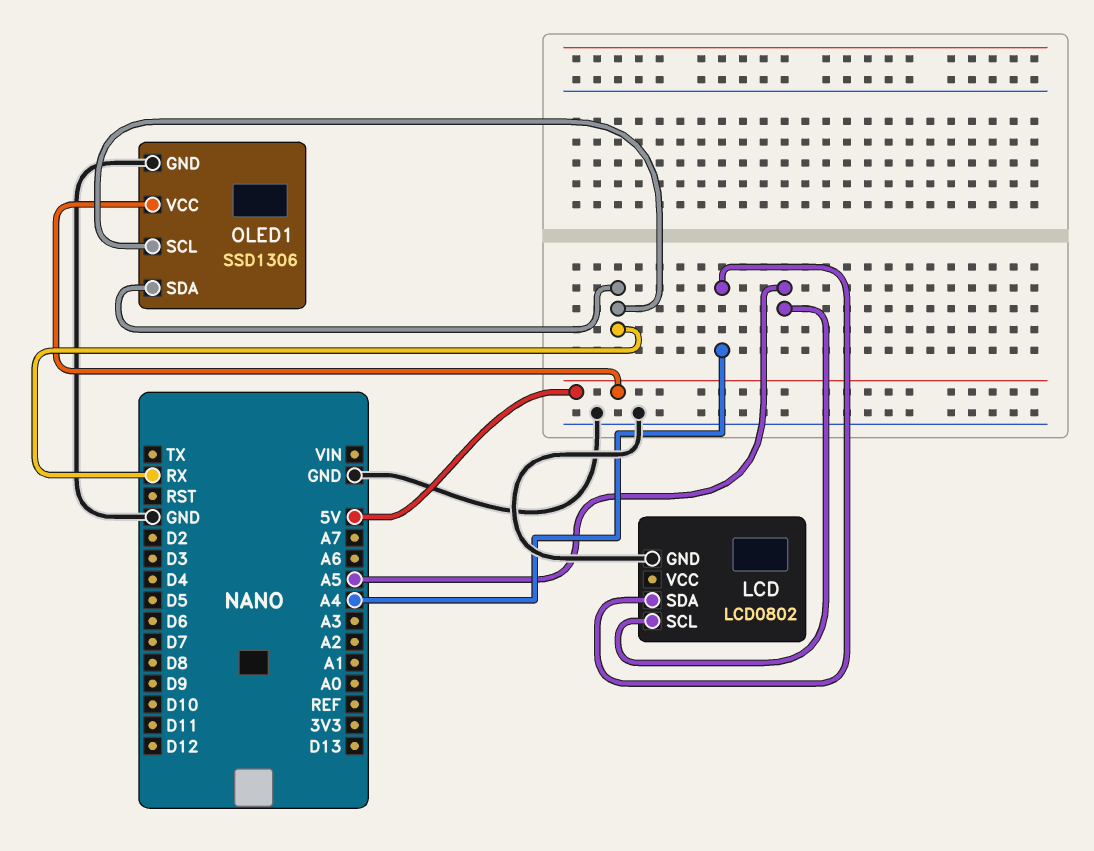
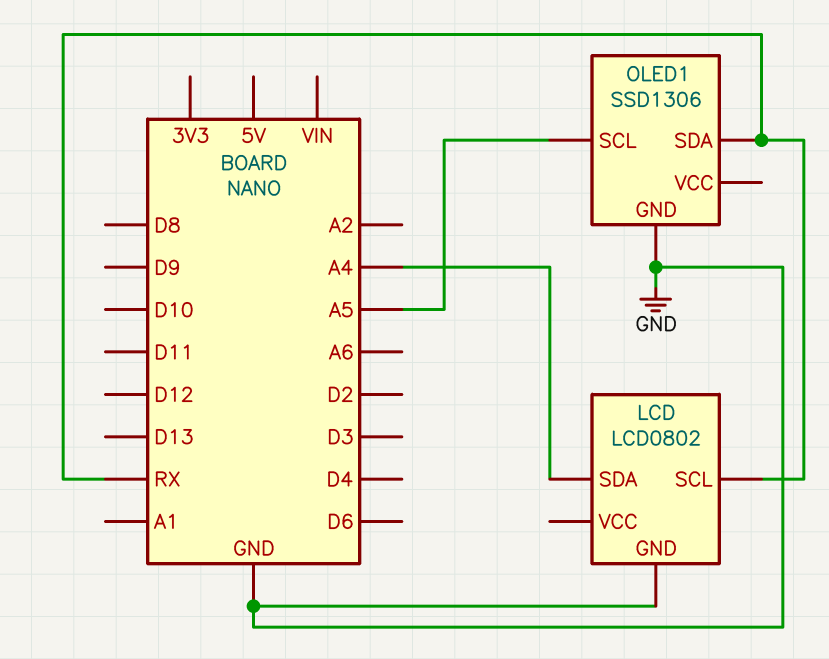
LCD pin SCL: A5 -> RX
OLED1 pin SCL: RX -> A5
OLED1 pin VCC: 5V -> none

